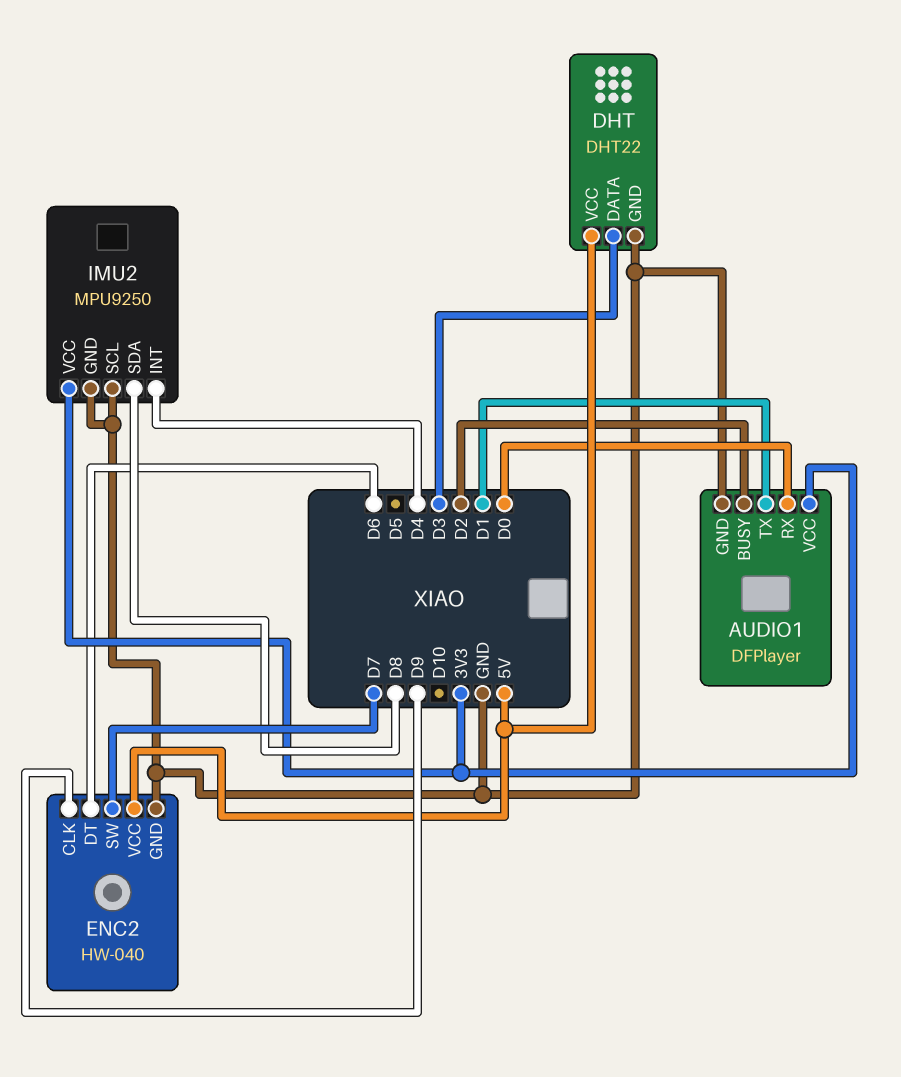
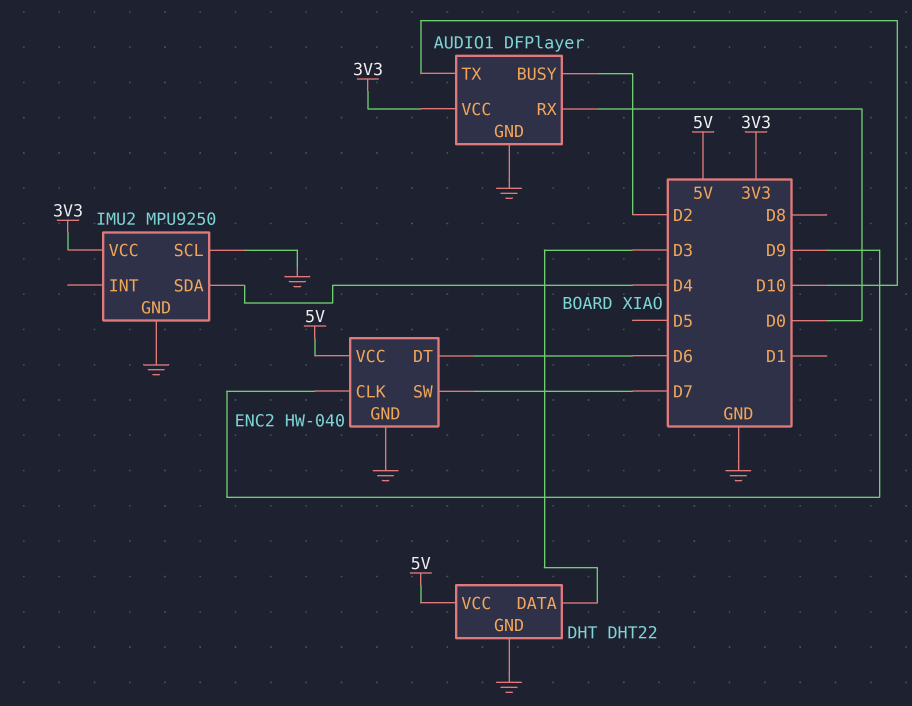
AUDIO1 pin TX: D1 -> D10
IMU2 pin INT: D4 -> none
IMU2 pin SDA: D8 -> D4

